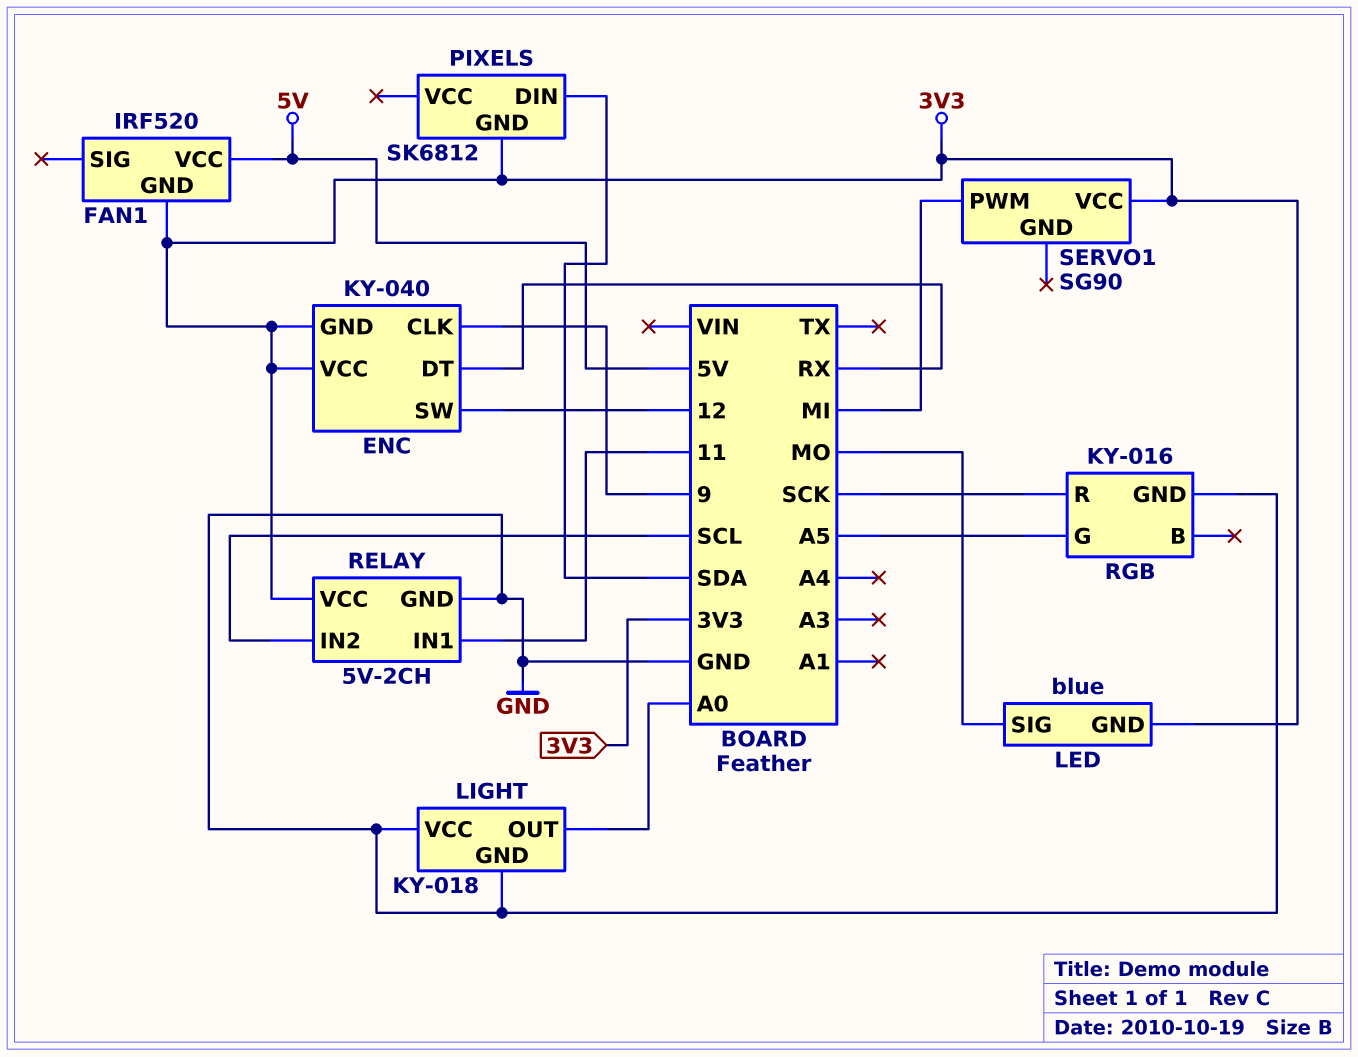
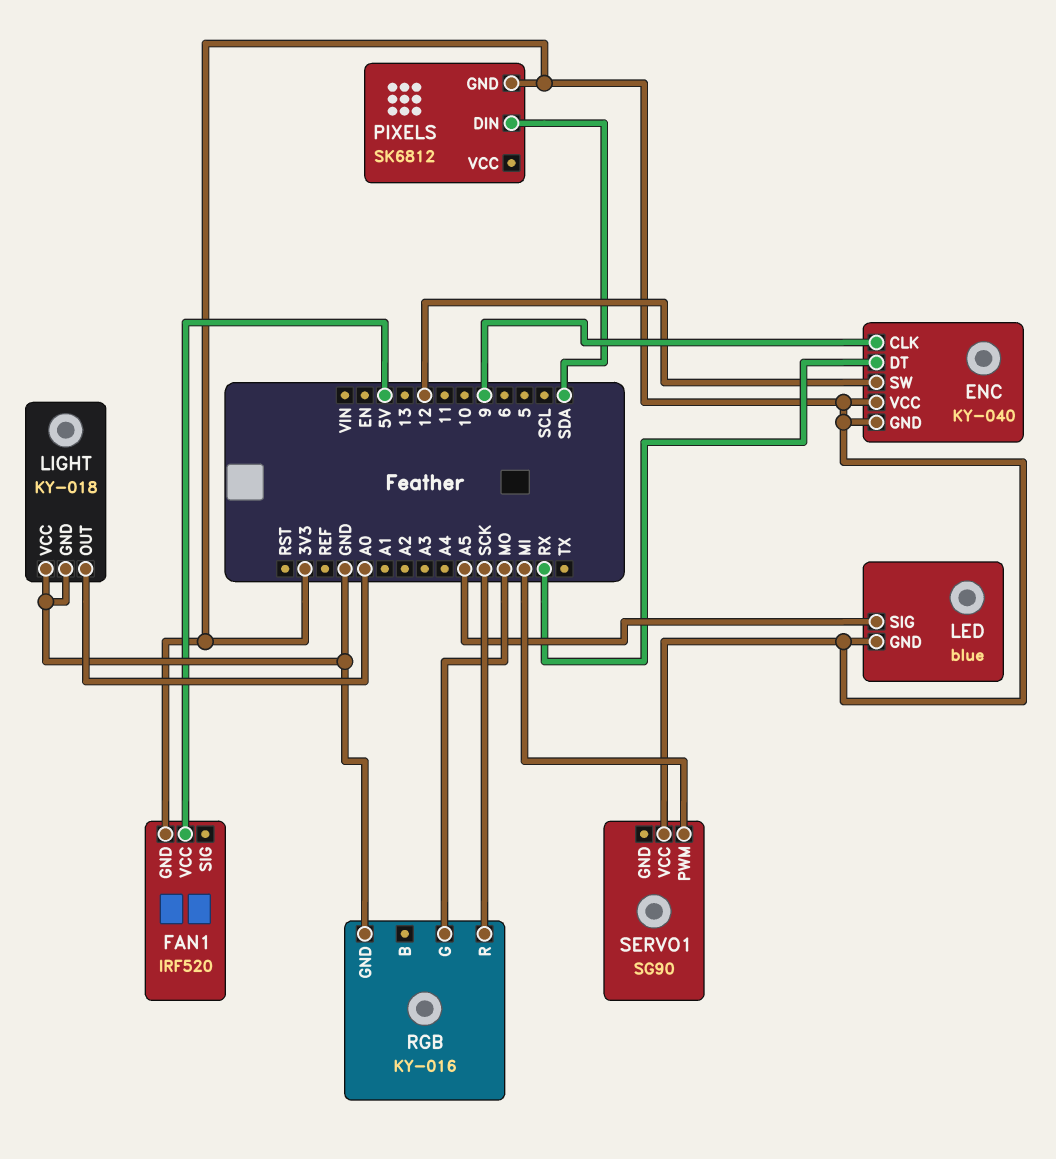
LED pin SIG: MO -> A5
RELAY: 5V-2CH -> none
RELAY pin GND: GND -> none
RELAY pin IN1: 11 -> none
RELAY pin IN2: SCL -> none
RELAY pin VCC: 3V3 -> none
RGB pin G: A5 -> MO

